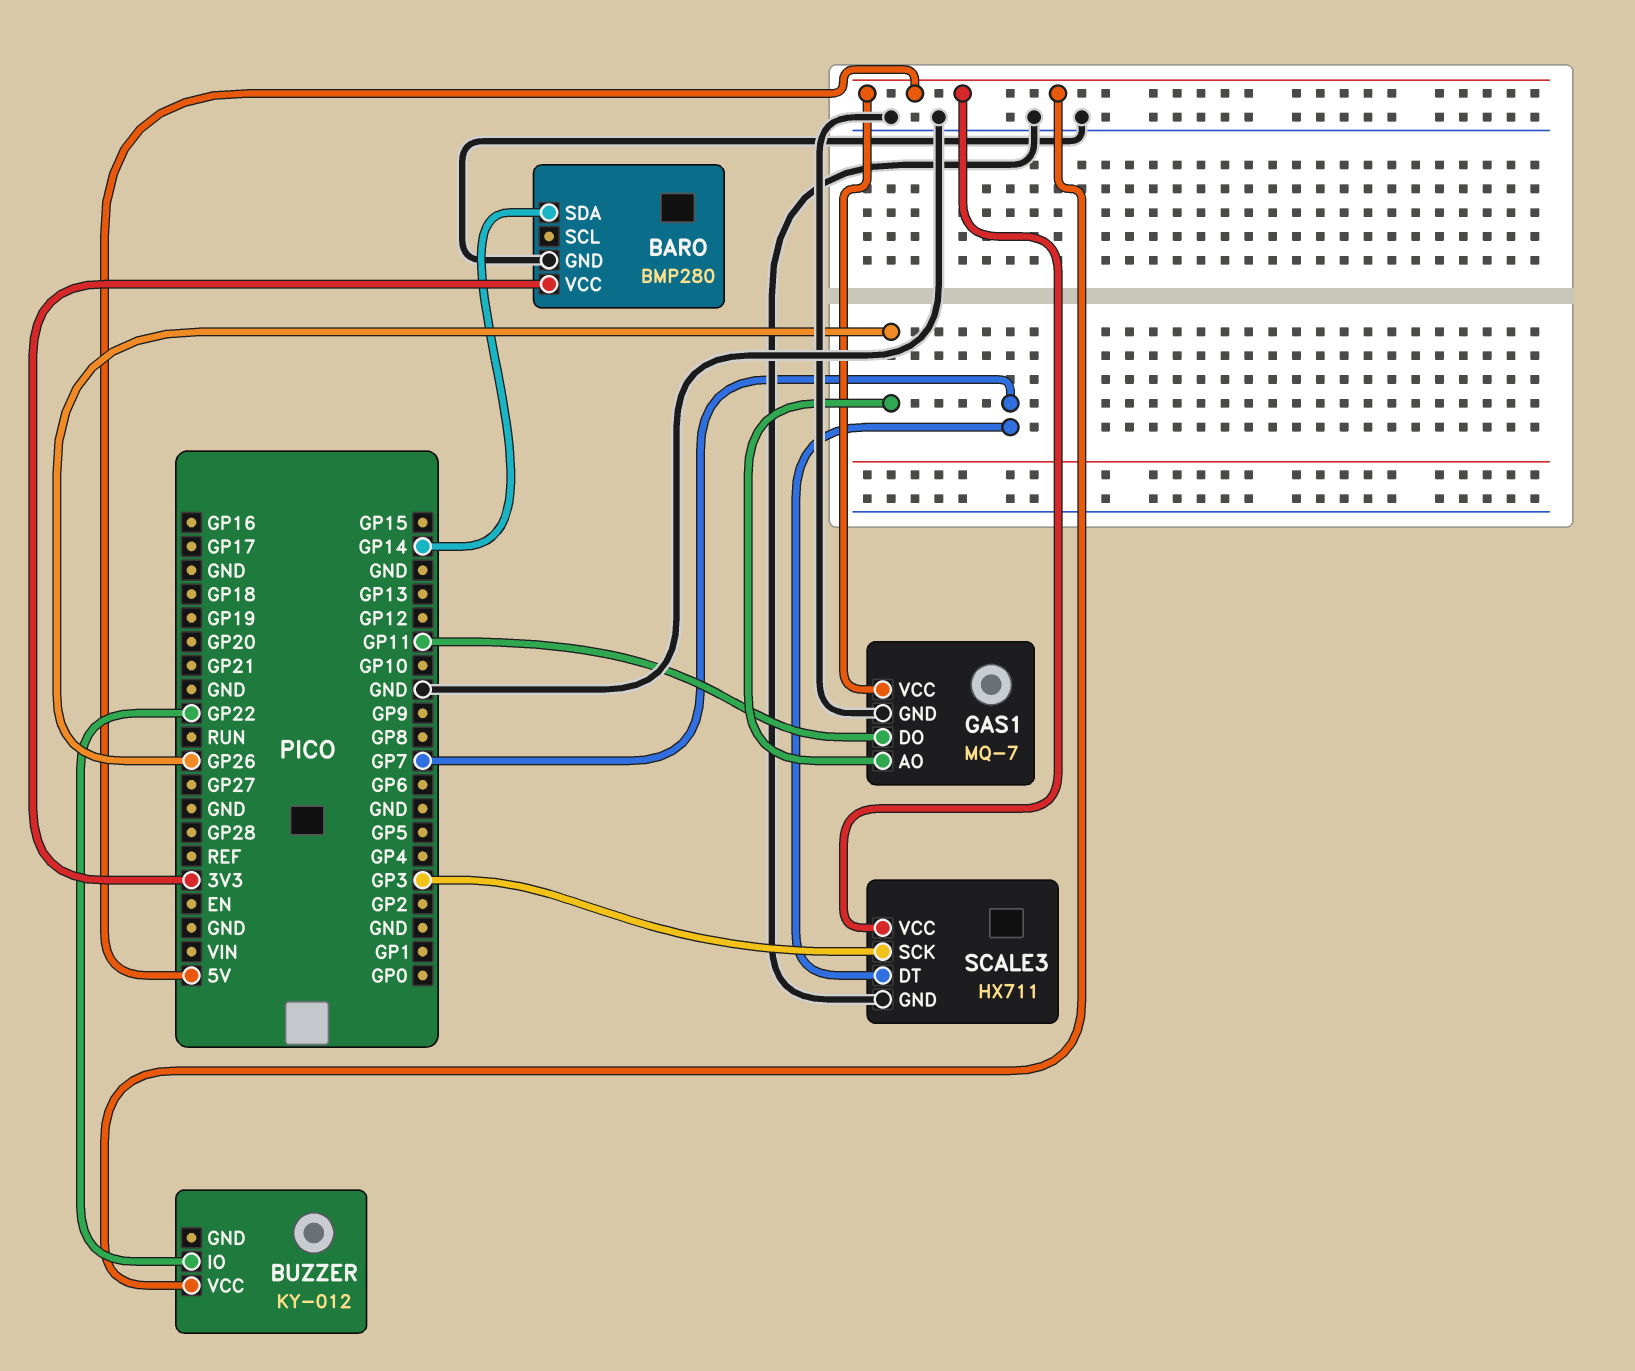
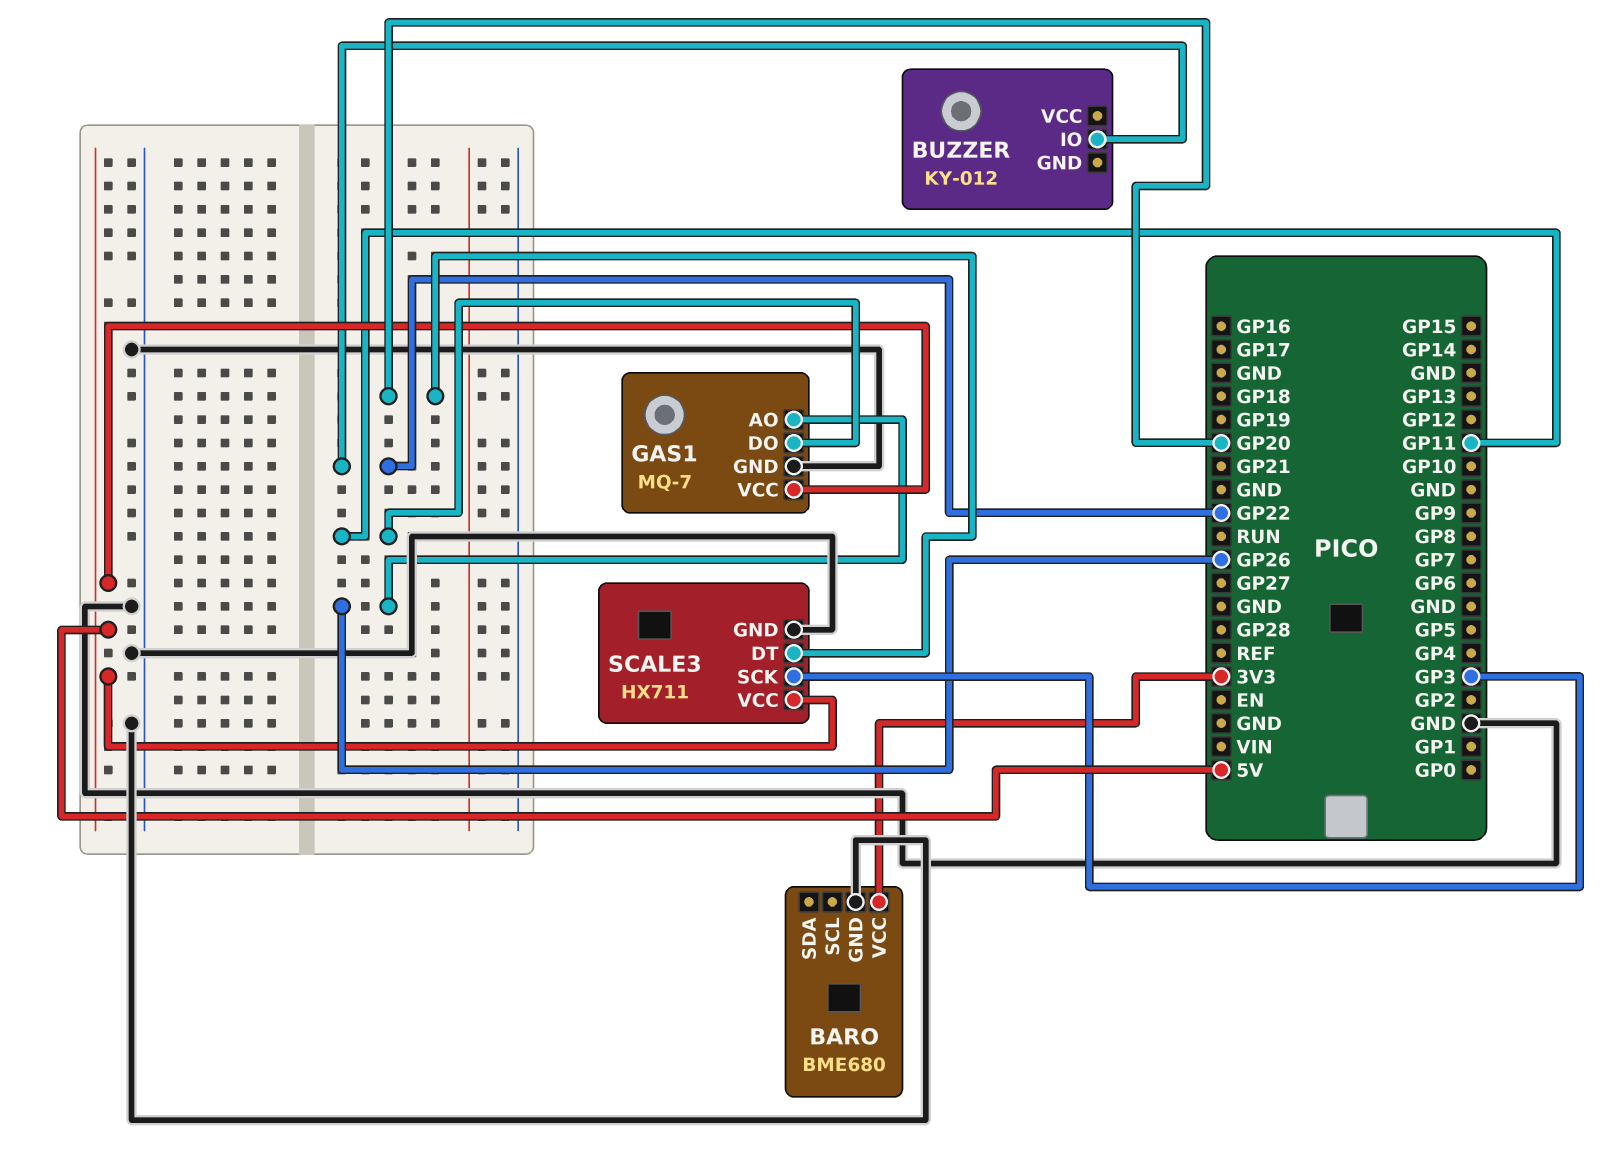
BARO: BMP280 -> BME680
BARO pin SDA: GP14 -> none
BUZZER pin VCC: 5V -> none
SCALE3 pin DT: GP7 -> GP20

